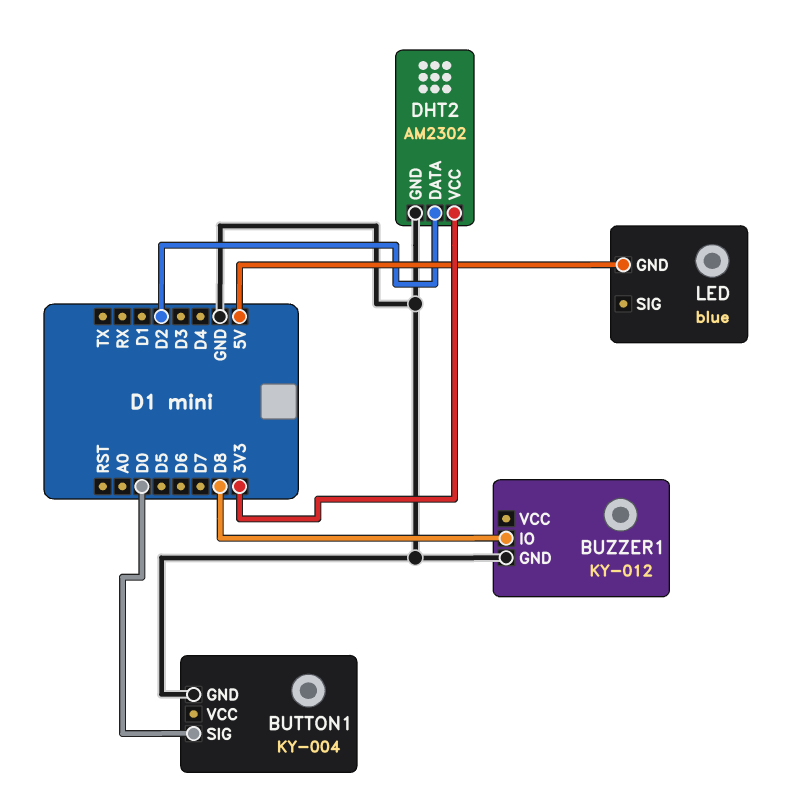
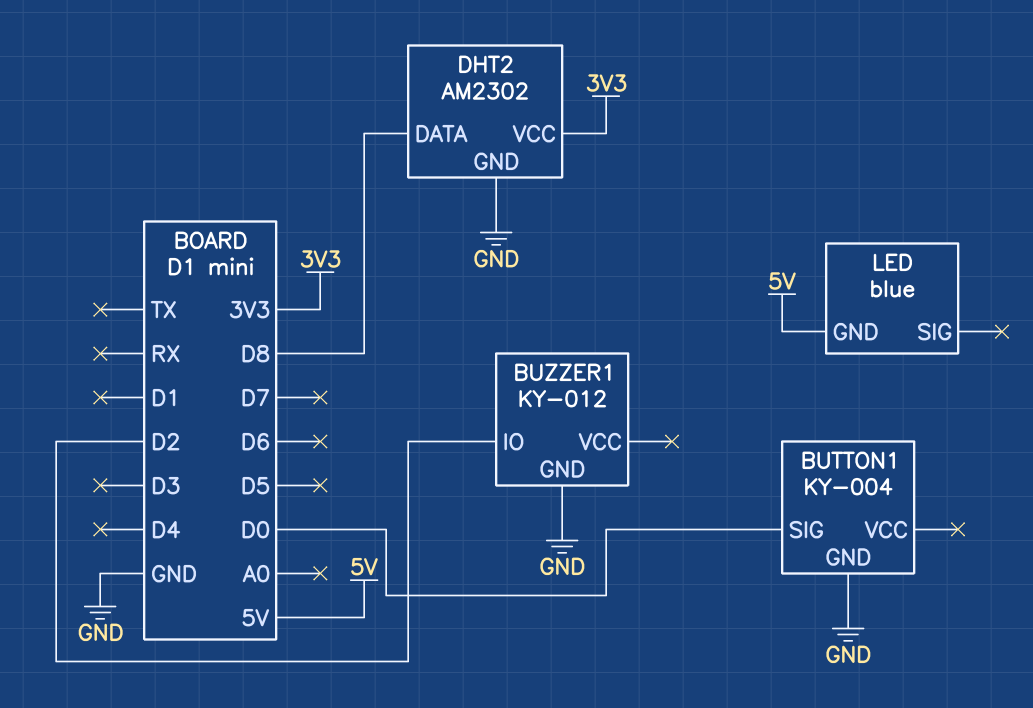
BUZZER1 pin IO: D8 -> D2
DHT2 pin DATA: D2 -> D8

